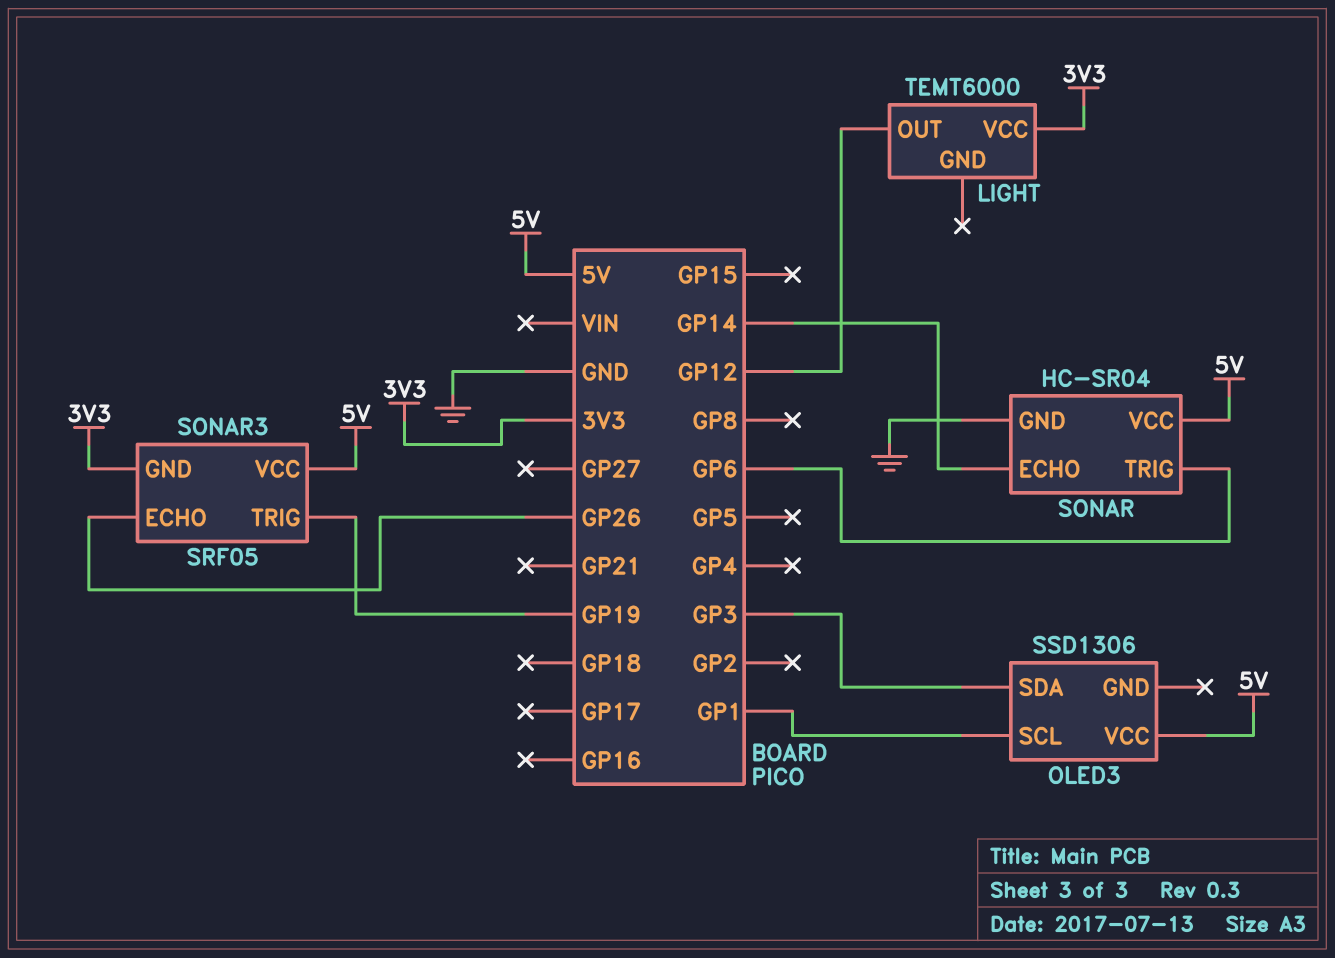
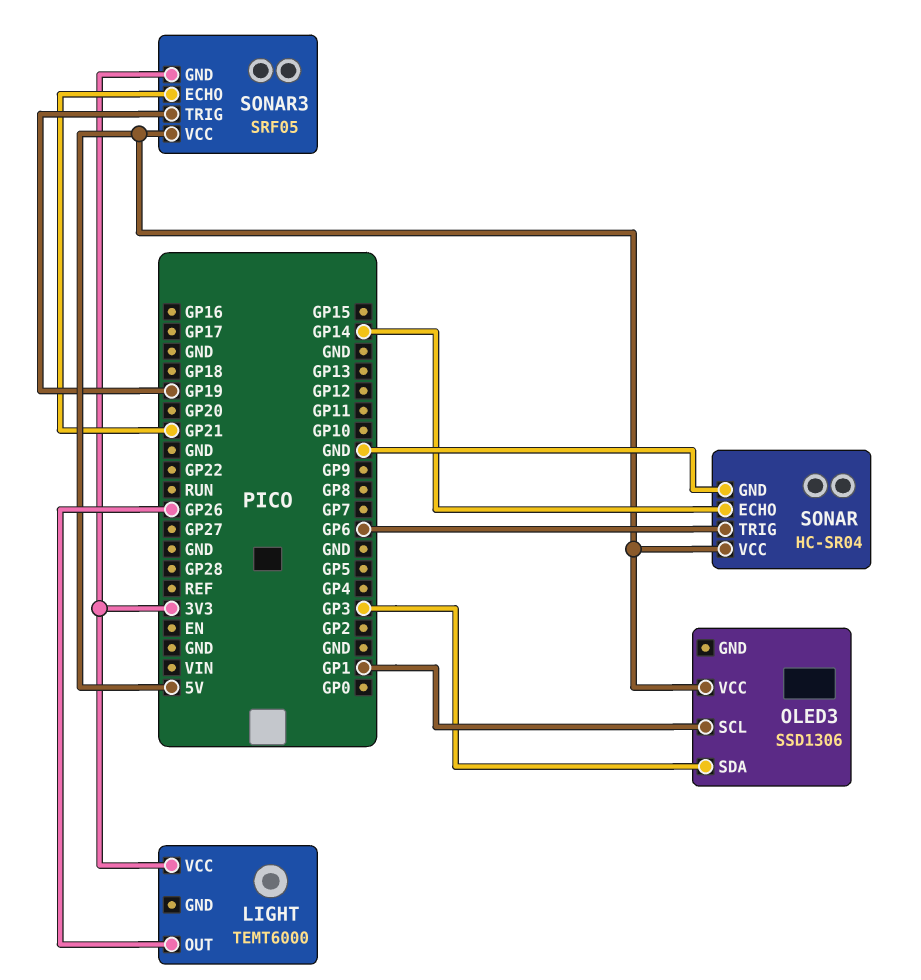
LIGHT pin OUT: GP12 -> GP26
SONAR3 pin ECHO: GP26 -> GP21

